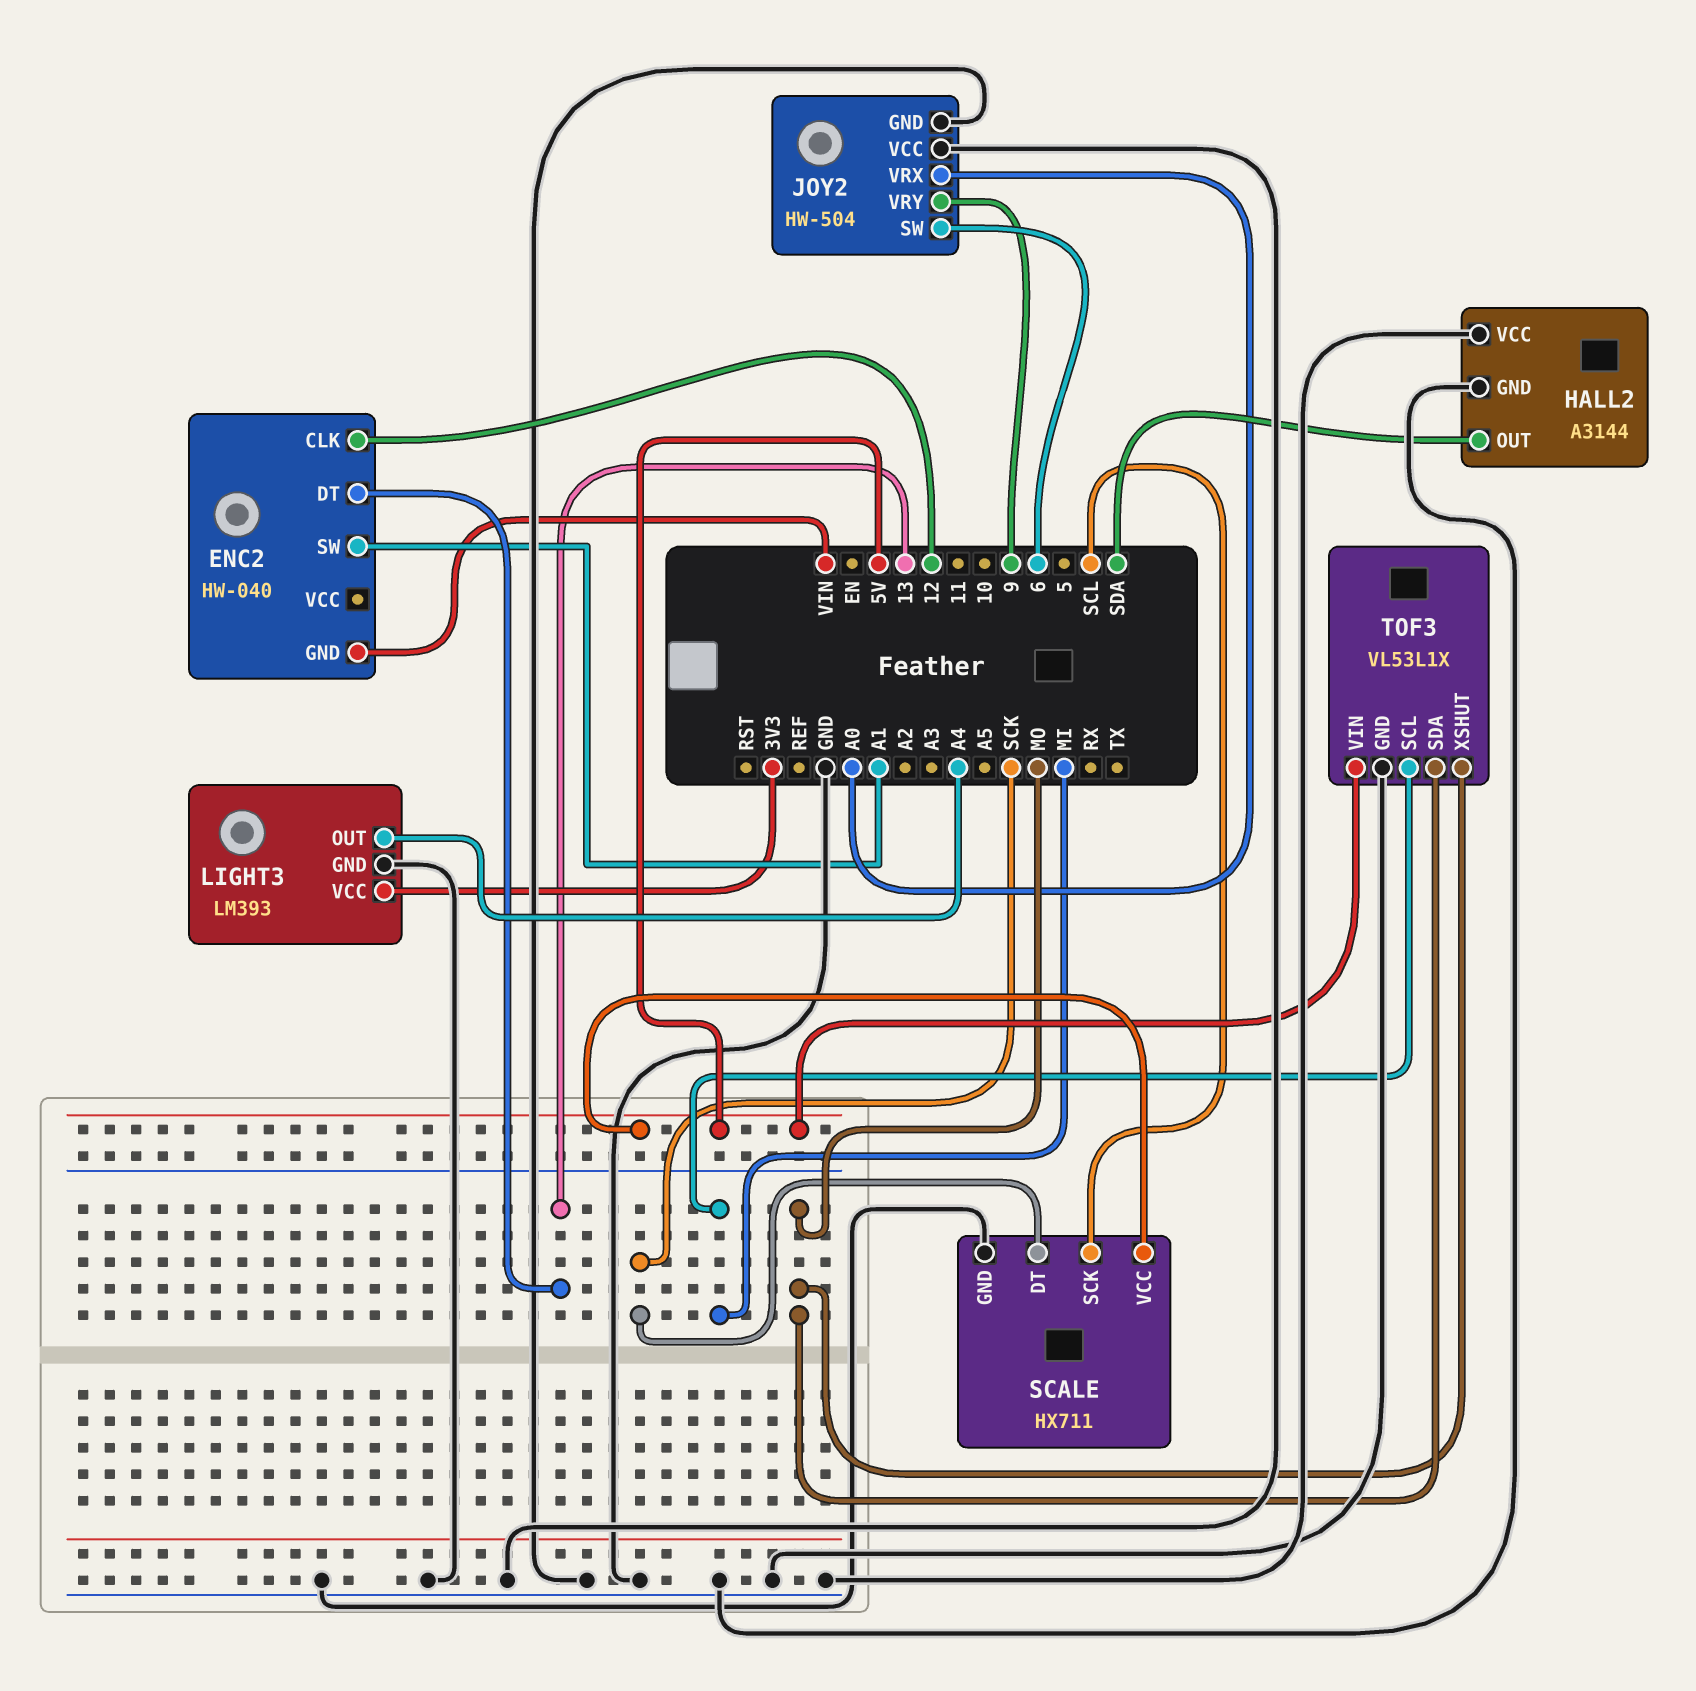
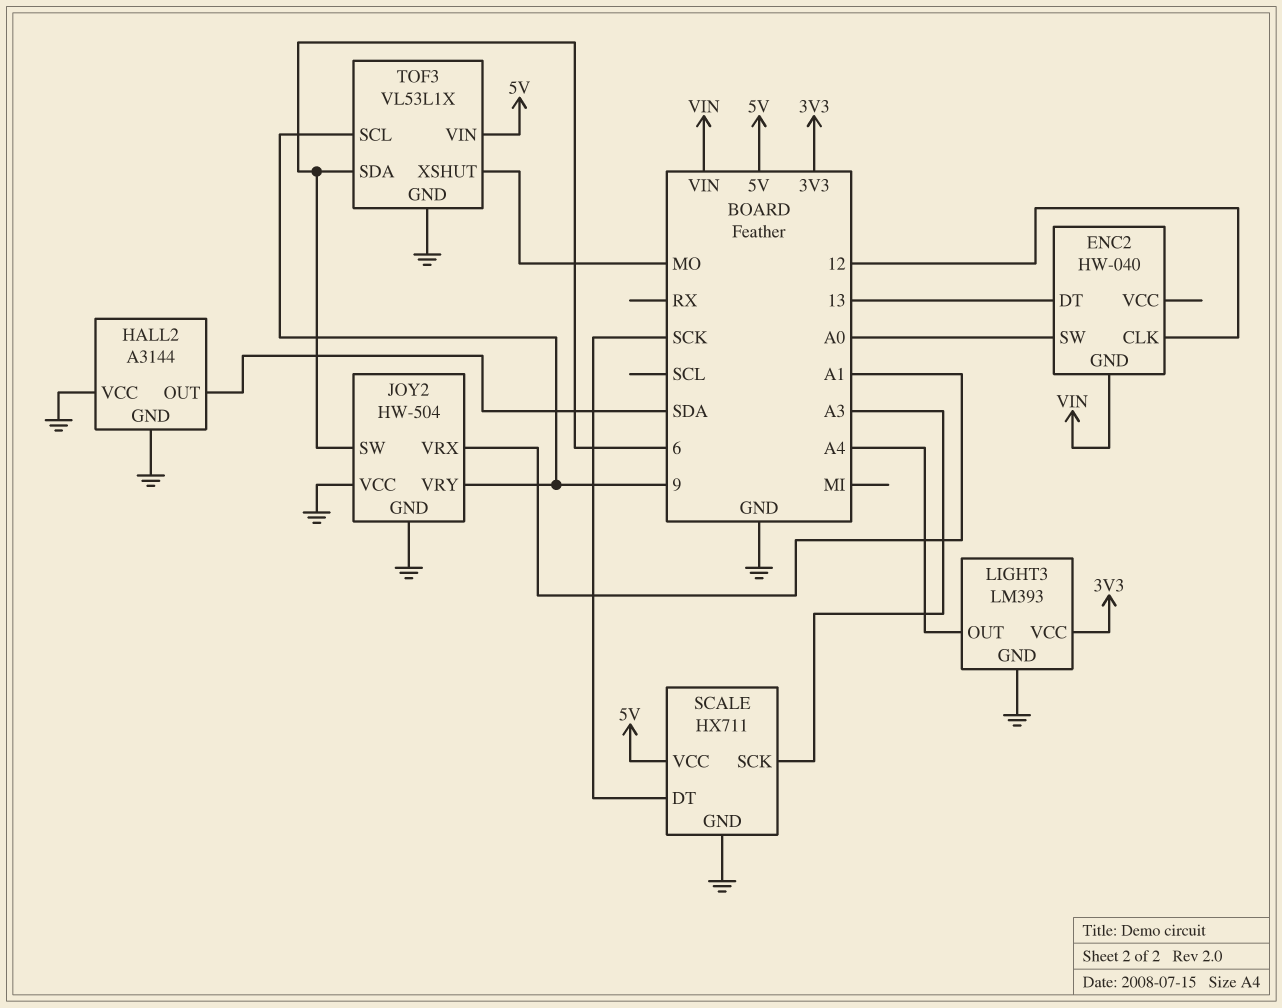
ENC2 pin SW: A1 -> A0
JOY2 pin VRX: A0 -> A1
SCALE pin SCK: SCL -> A3
TOF3 pin SCL: MI -> 9
TOF3 pin SDA: MO -> 6

